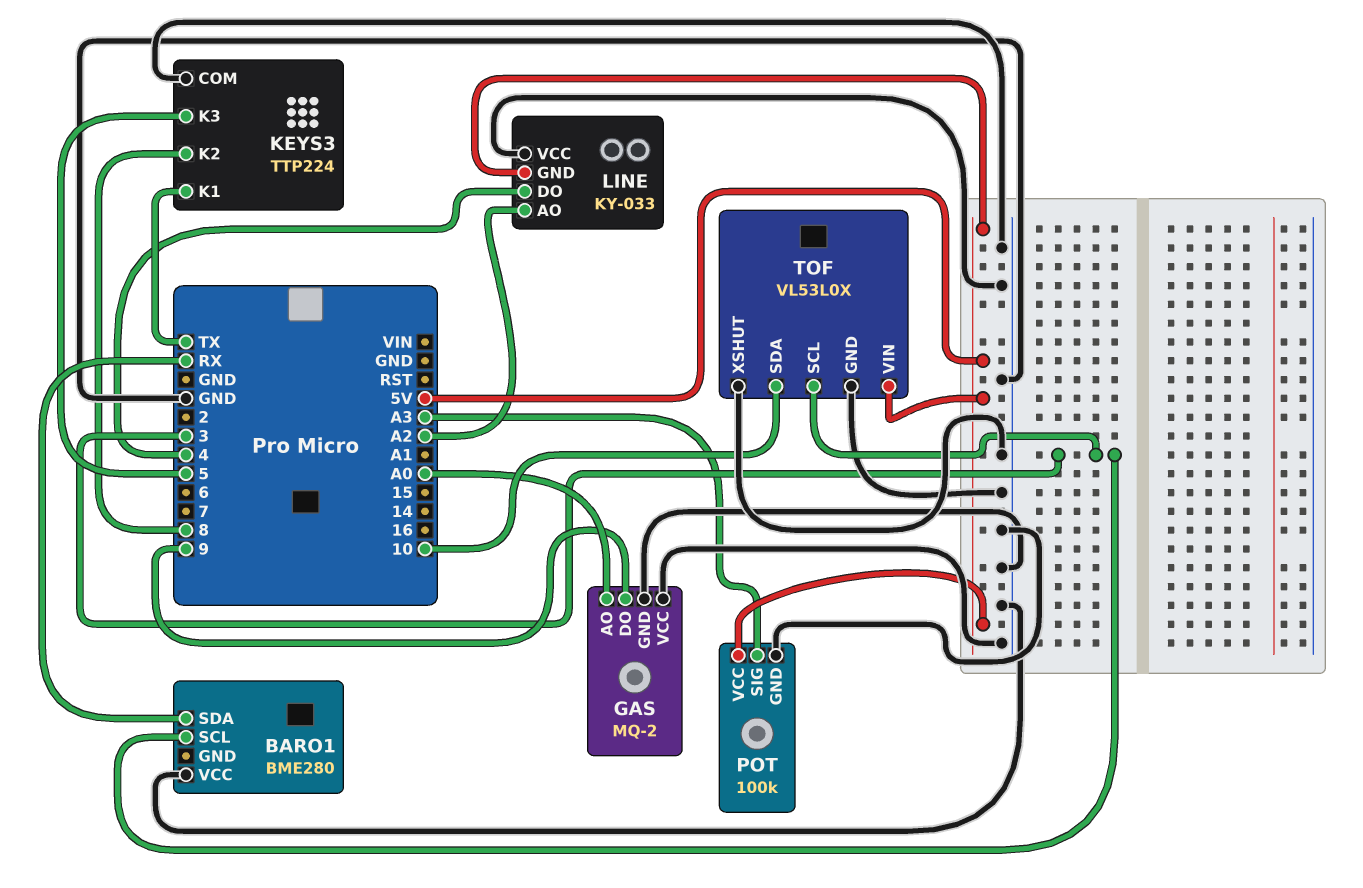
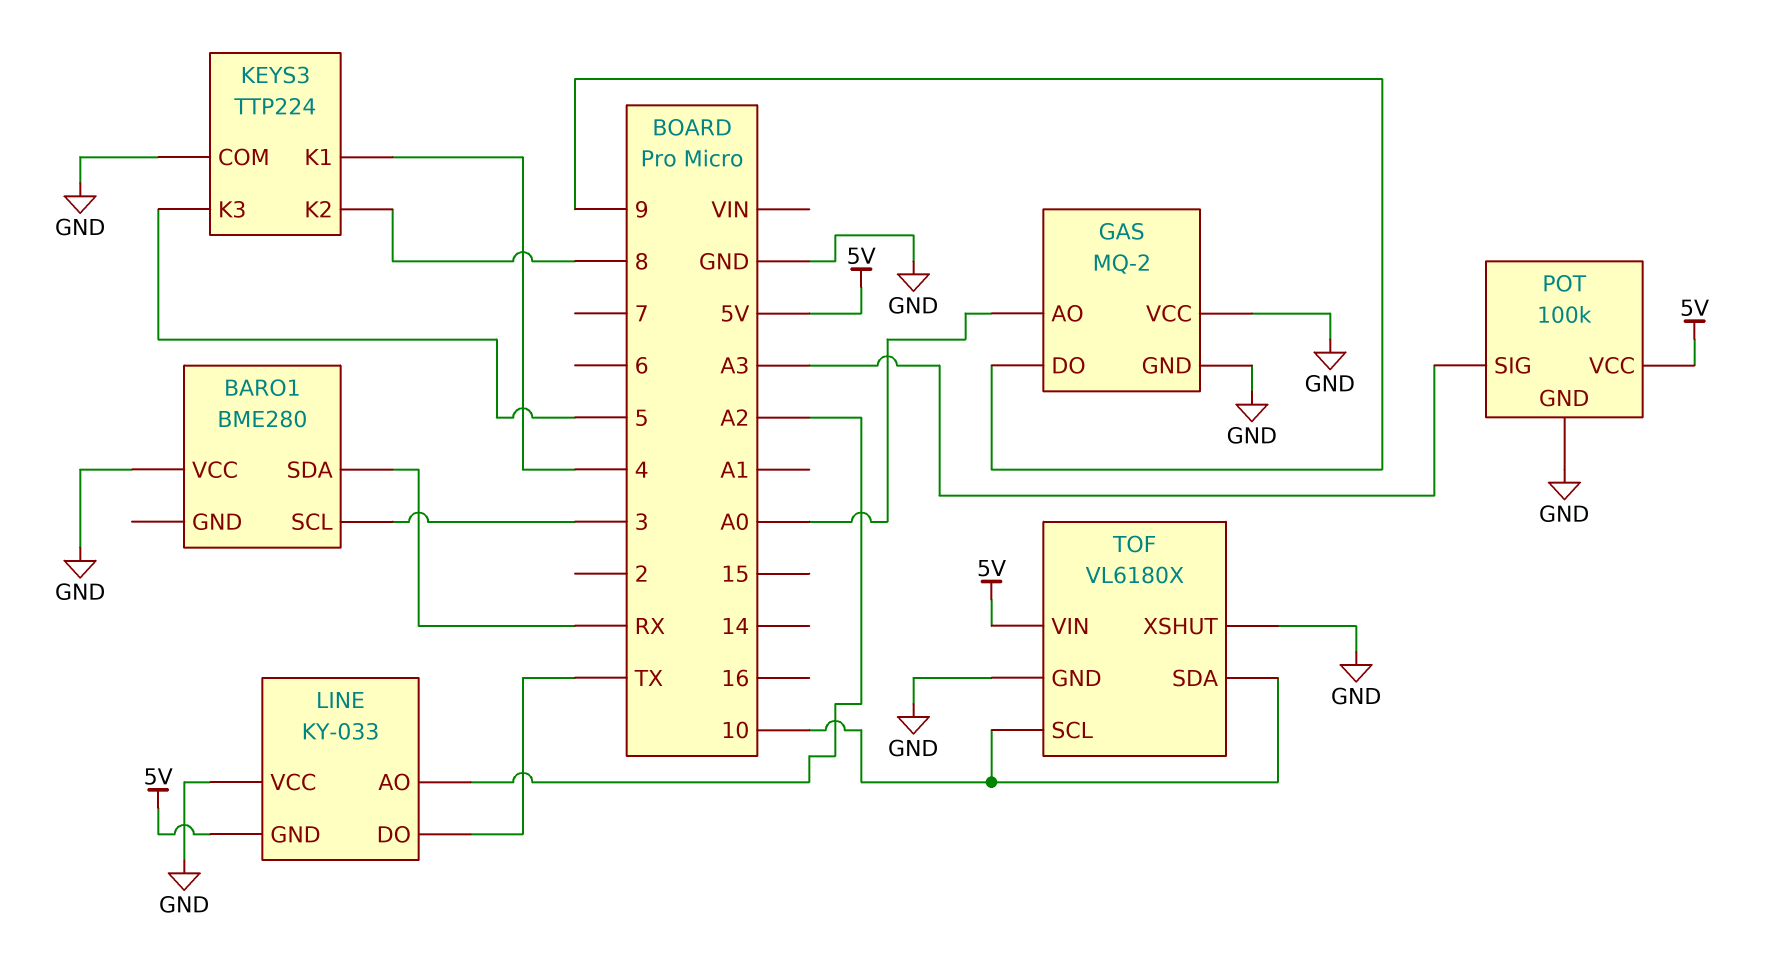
KEYS3 pin K1: TX -> 4
LINE pin DO: 4 -> TX
TOF: VL53L0X -> VL6180X
TOF pin SCL: 3 -> 10

